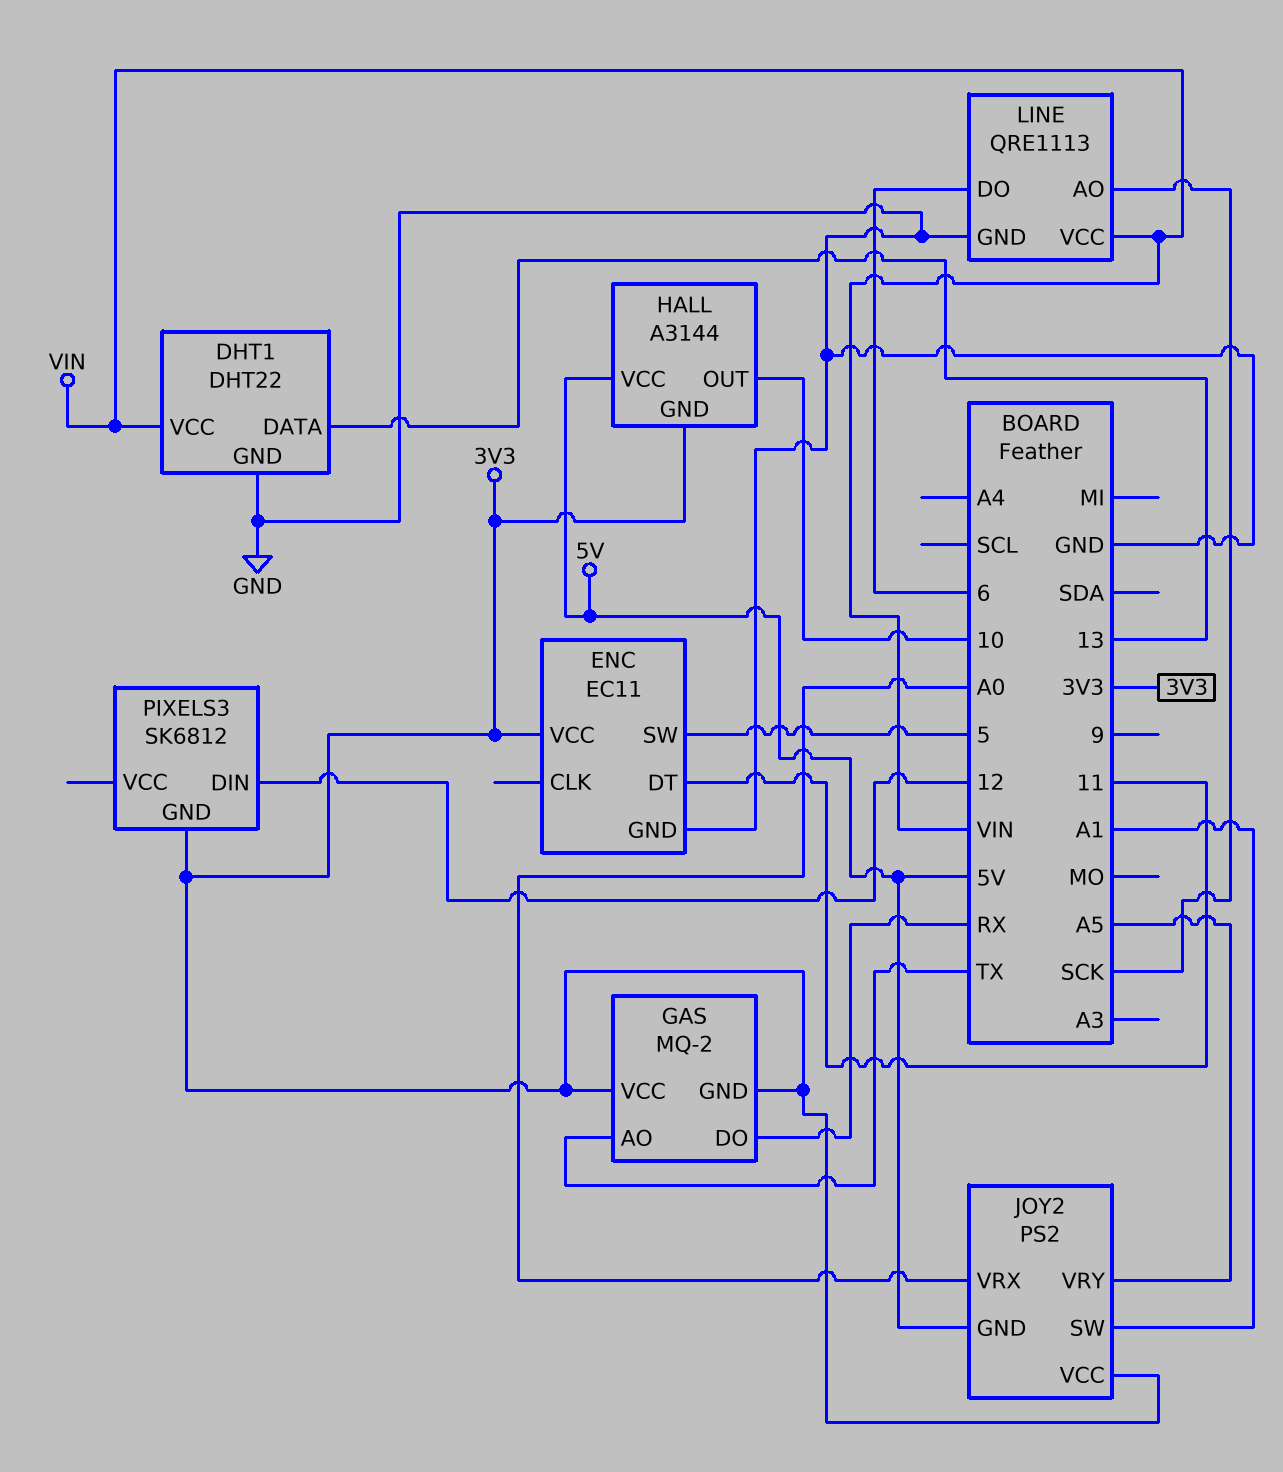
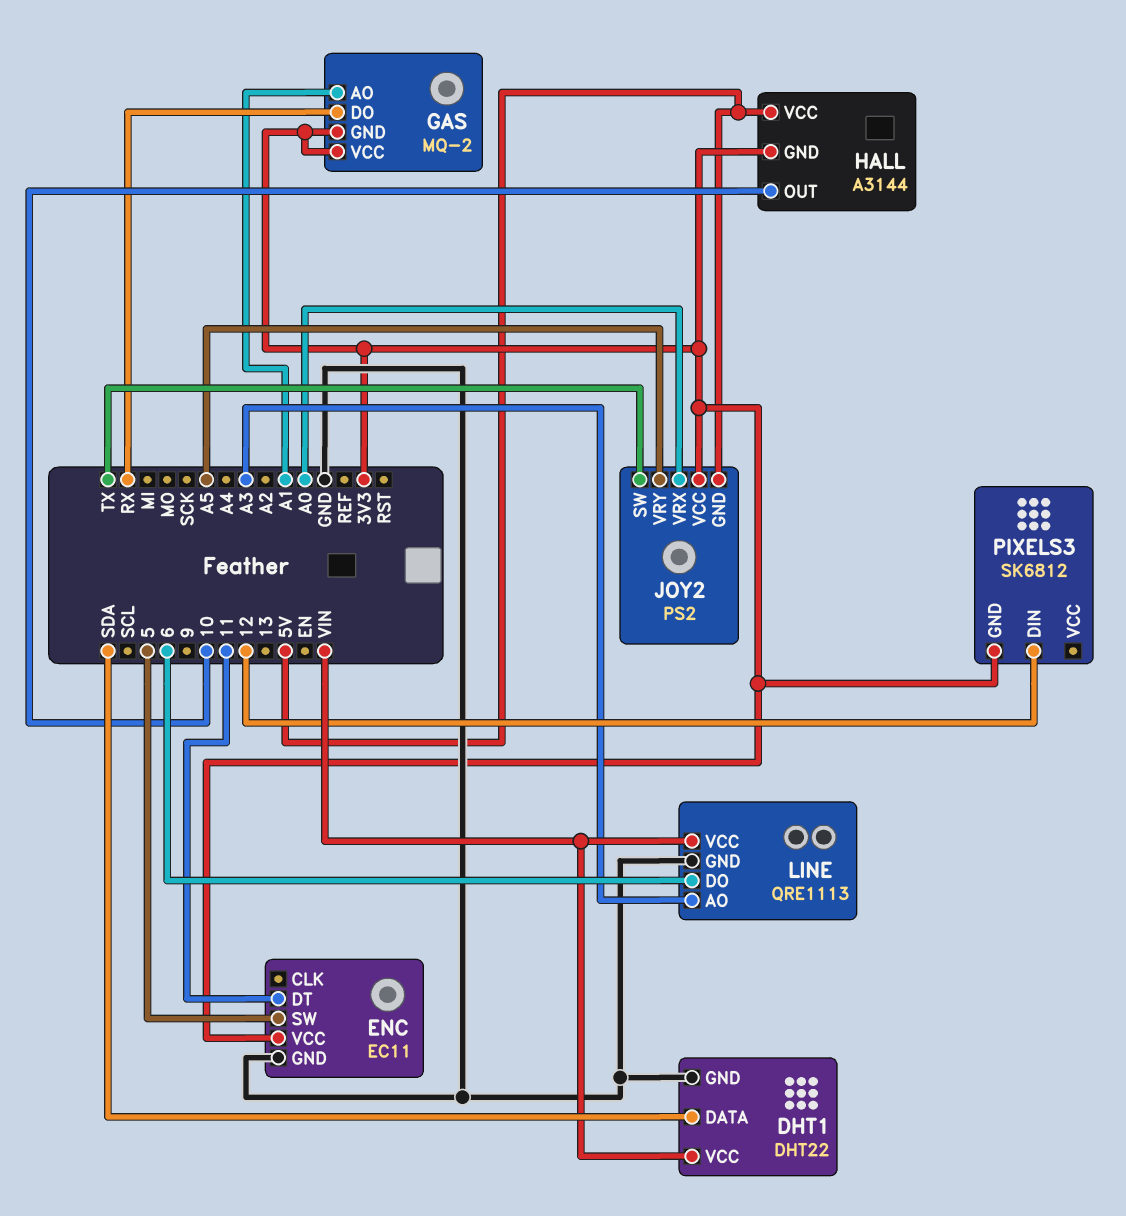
DHT1 pin DATA: 13 -> SDA
GAS pin AO: TX -> A1
JOY2 pin SW: A1 -> TX
LINE pin AO: SCK -> A3

